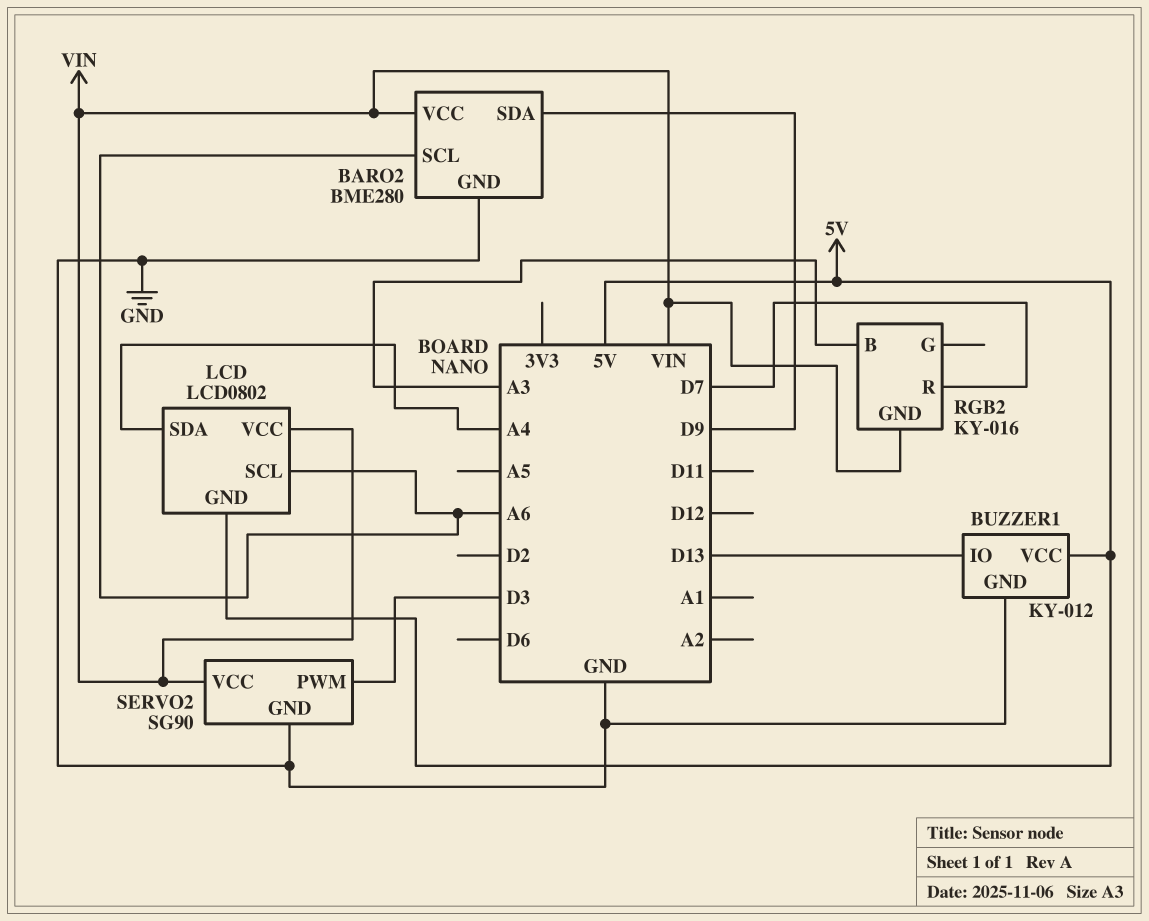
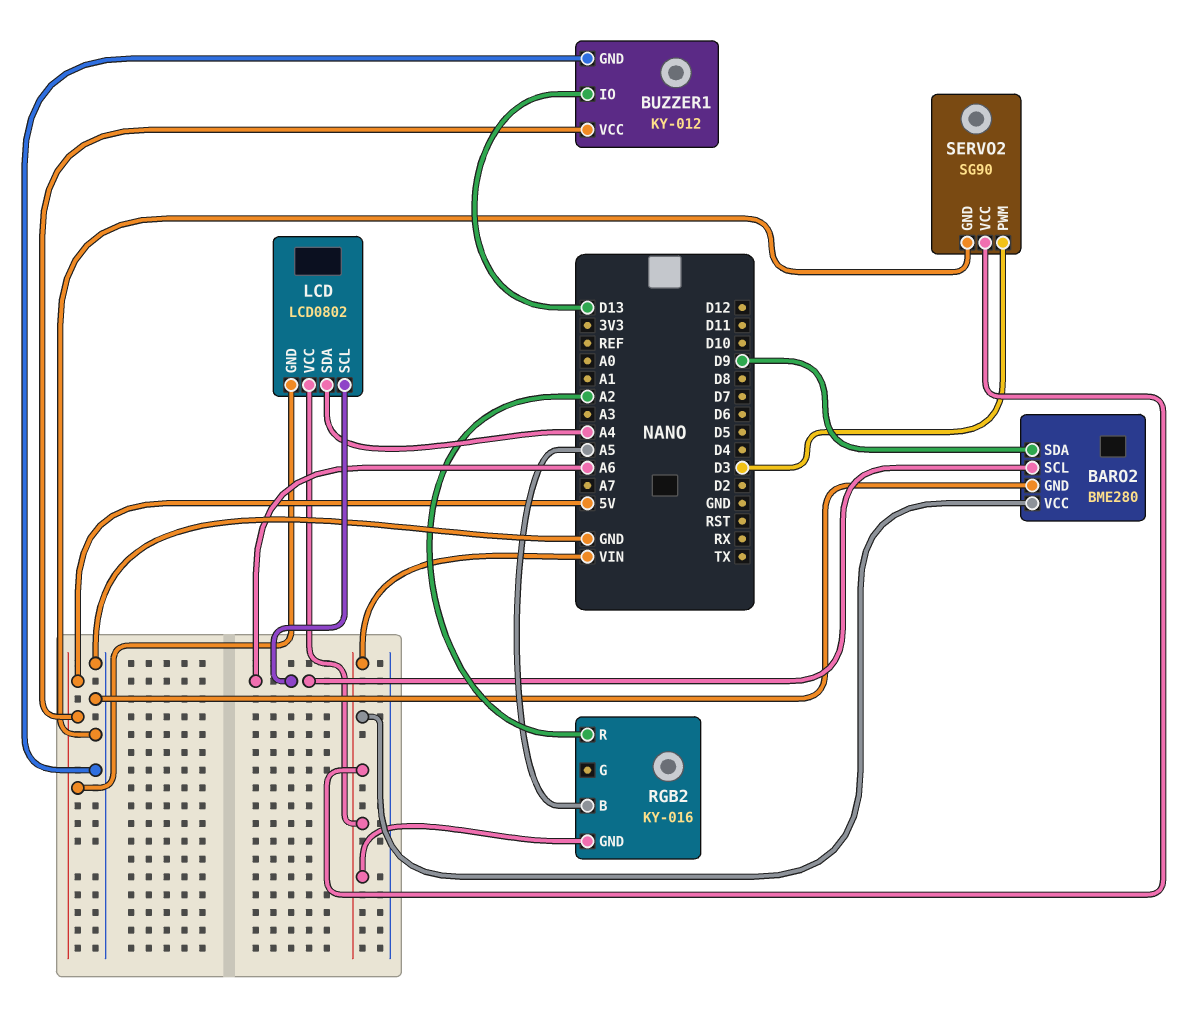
RGB2 pin B: A3 -> A5
RGB2 pin R: D7 -> A2

